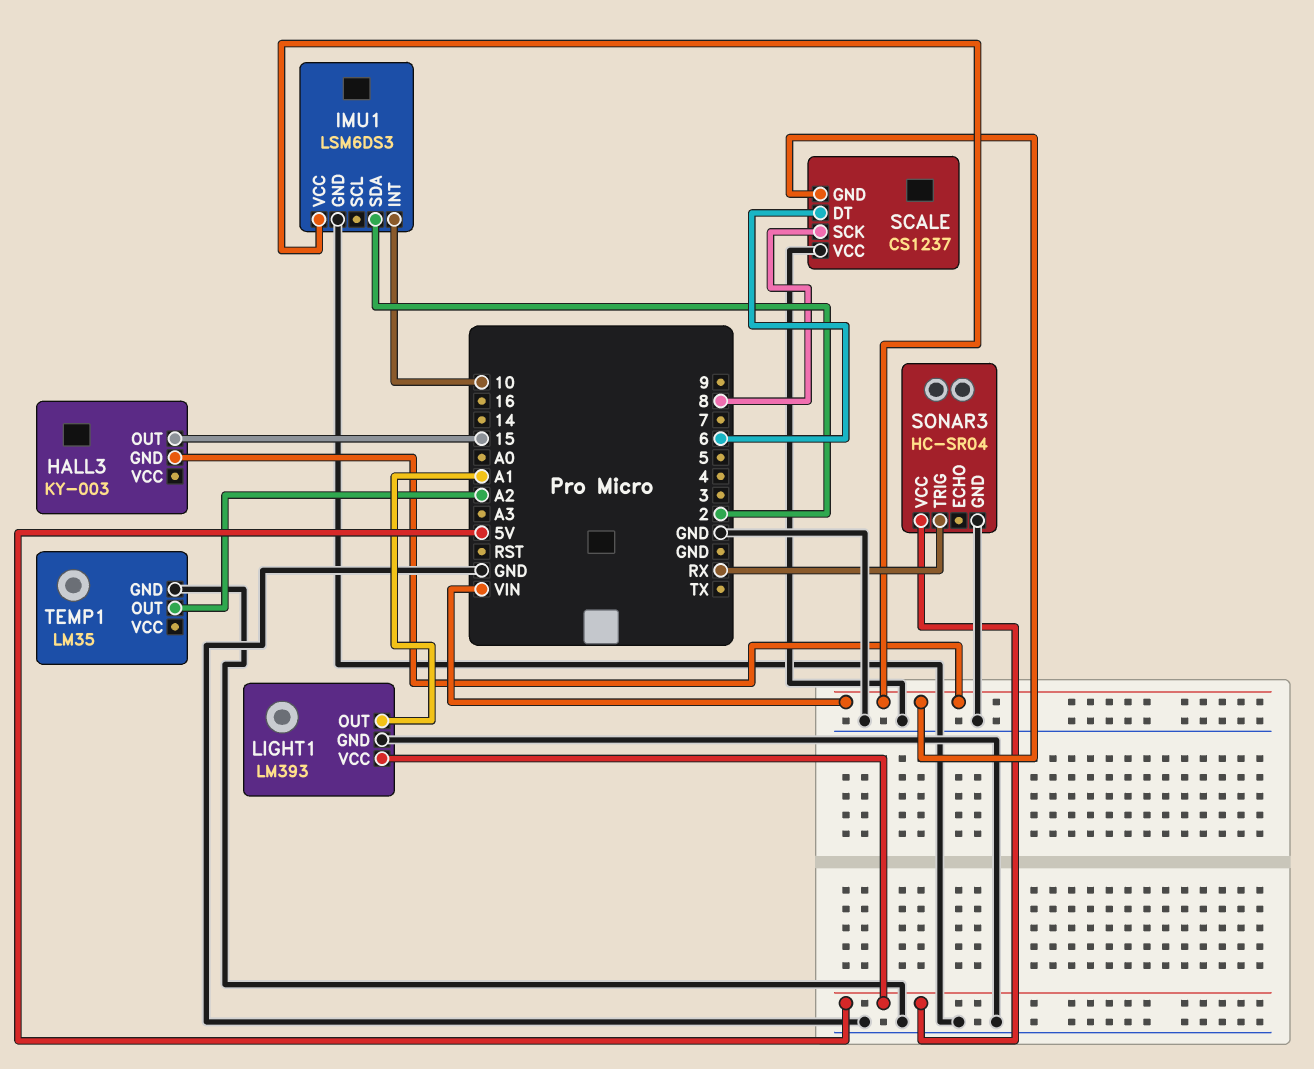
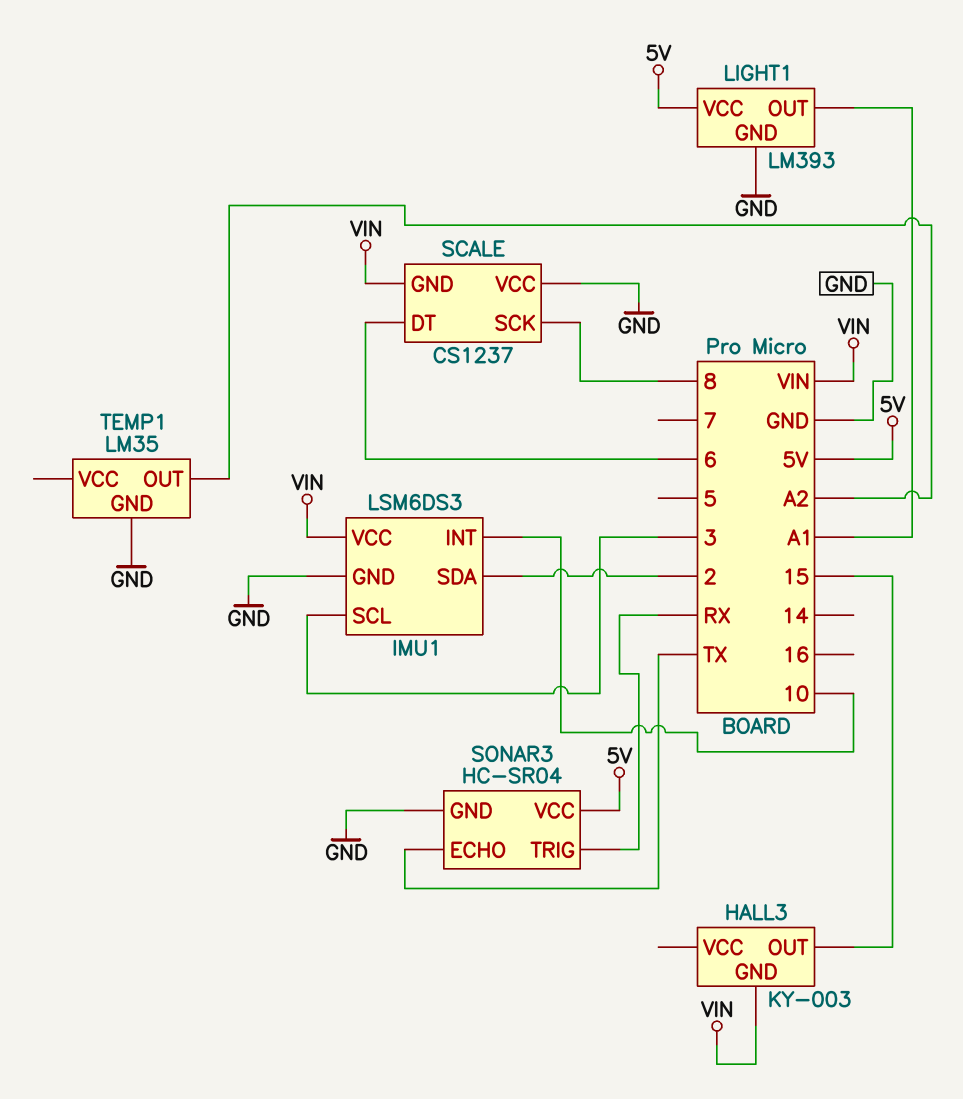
IMU1 pin SCL: none -> 3
SONAR3 pin ECHO: none -> TX

